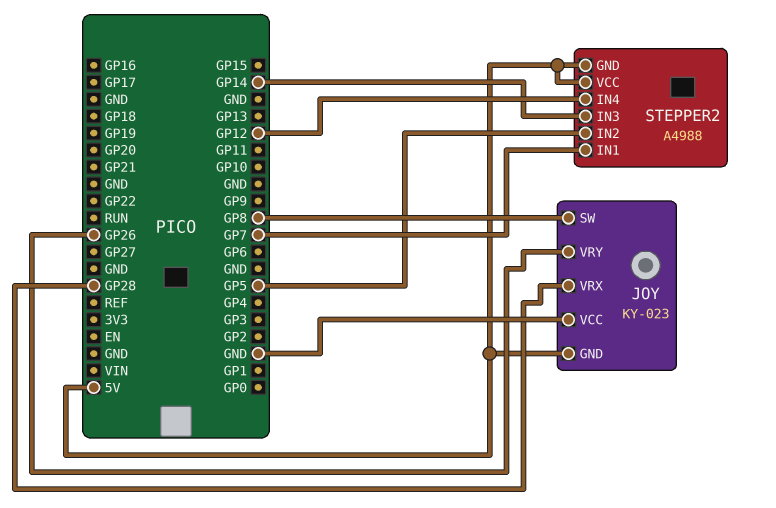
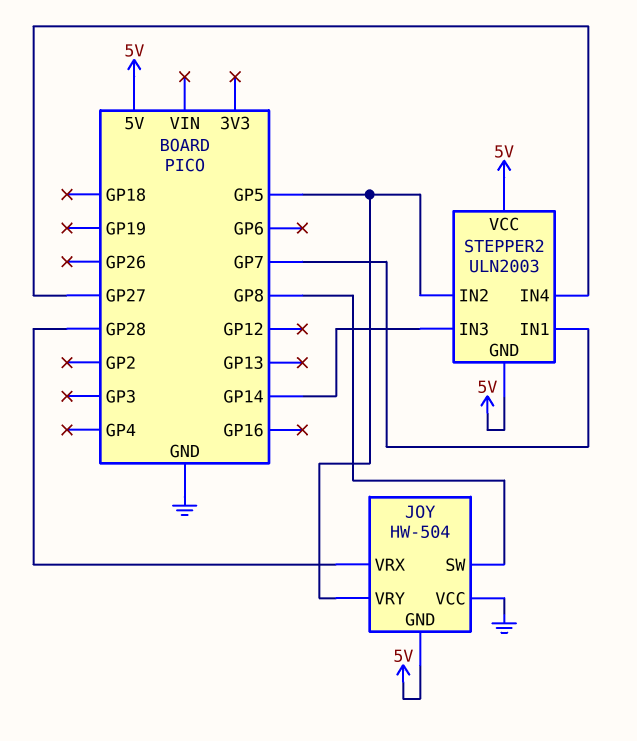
JOY: KY-023 -> HW-504
JOY pin VRY: GP26 -> GP5
STEPPER2: A4988 -> ULN2003
STEPPER2 pin IN4: GP12 -> GP27

